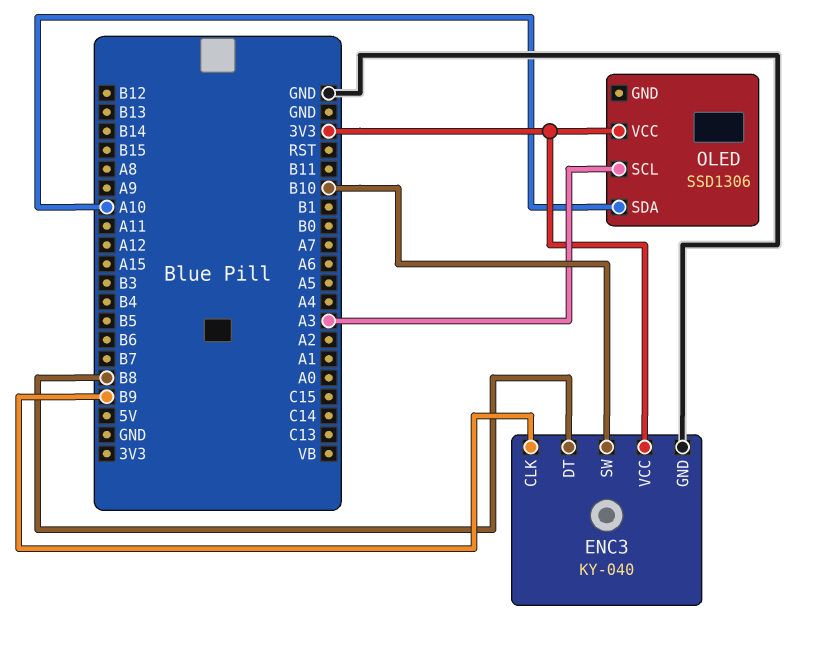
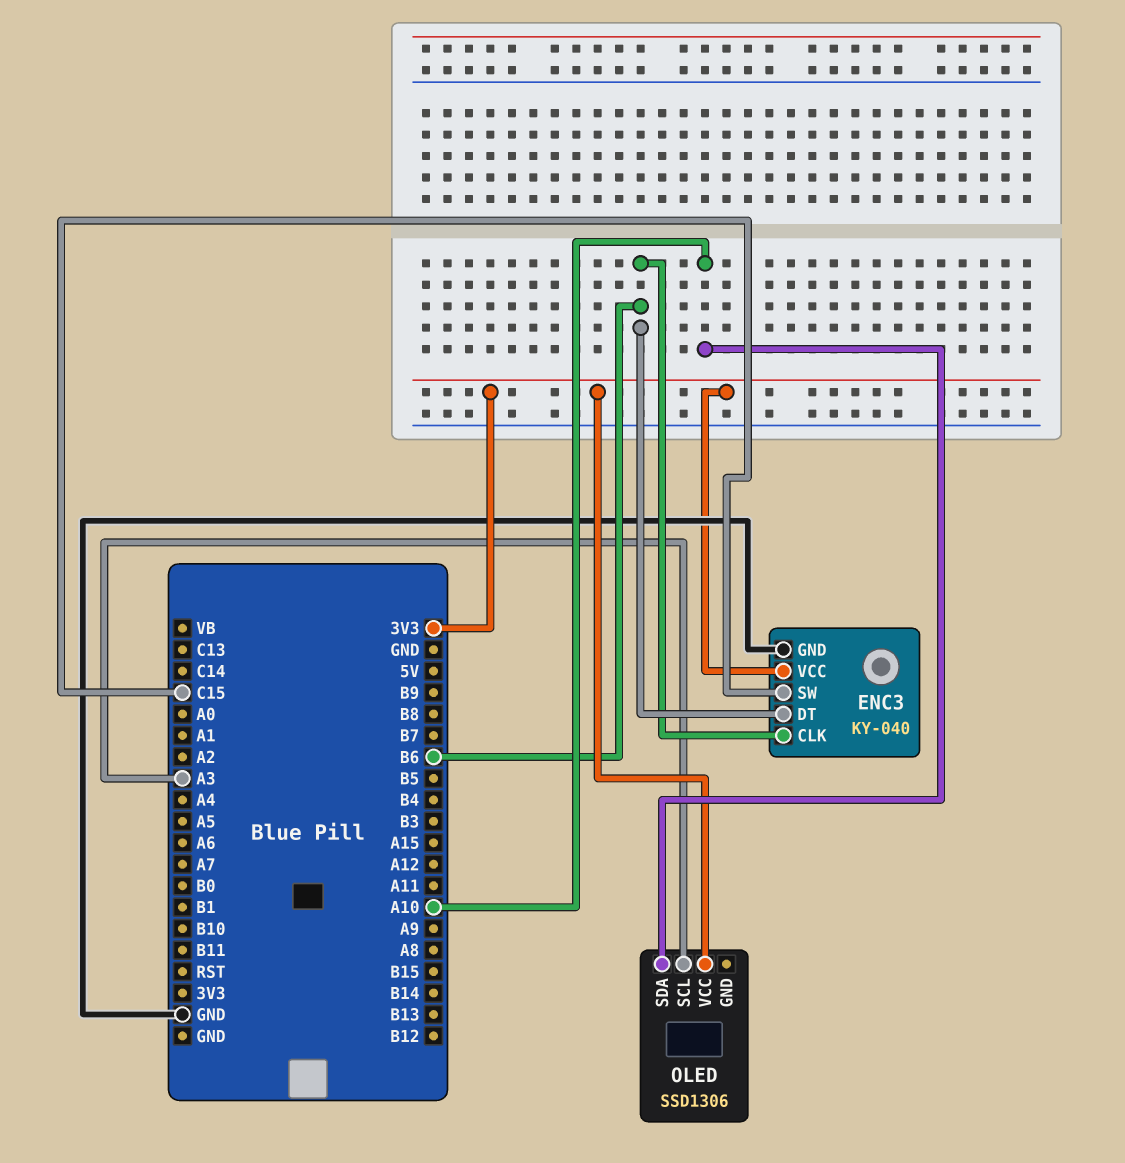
ENC3 pin CLK: B9 -> B6
ENC3 pin DT: B8 -> B6
ENC3 pin SW: B10 -> C15

